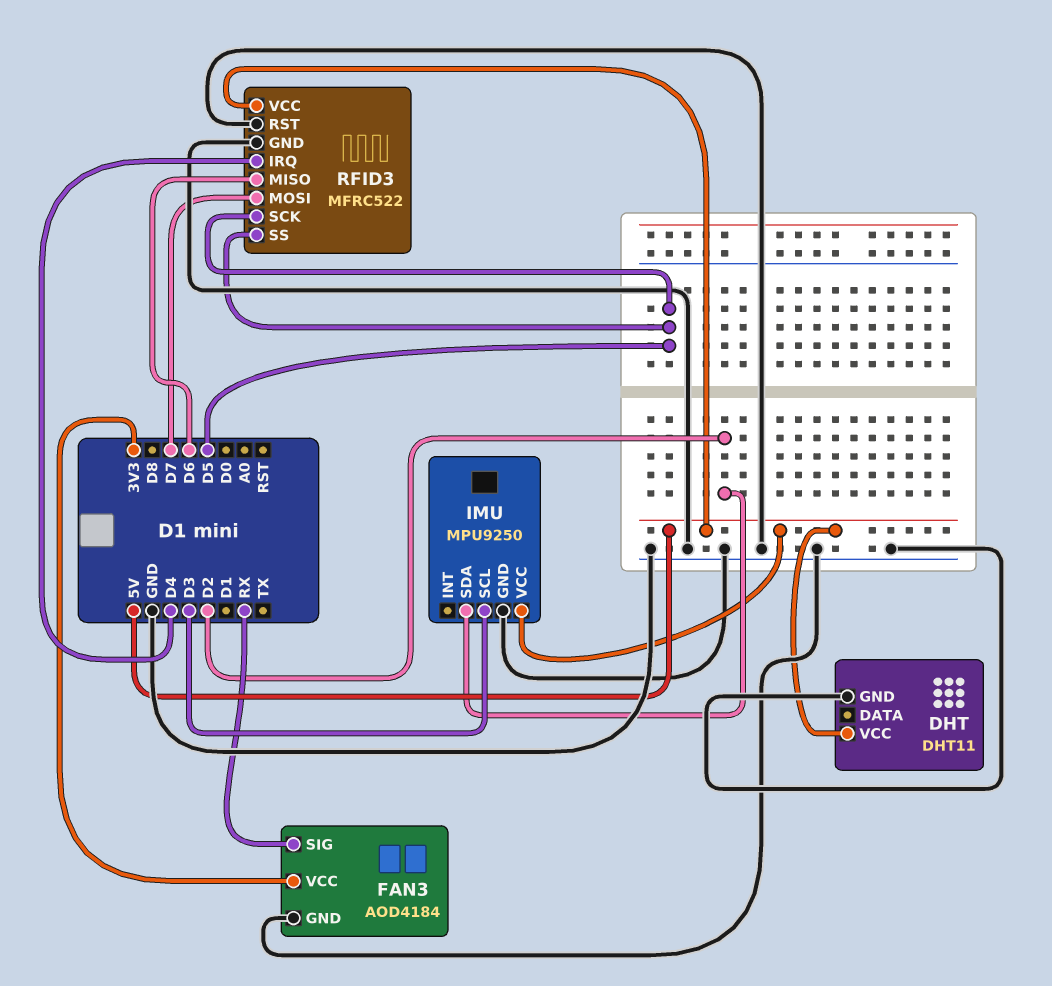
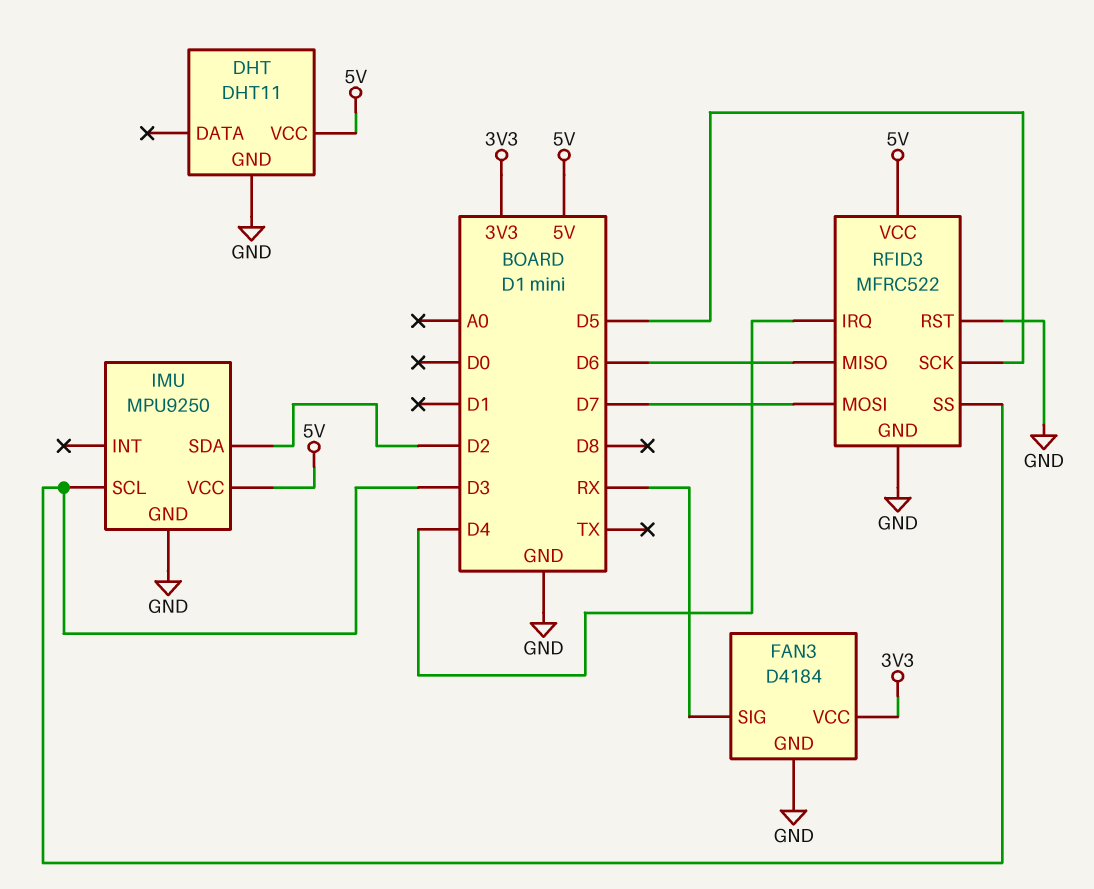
FAN3: AOD4184 -> D4184
RFID3 pin SS: D5 -> D3

